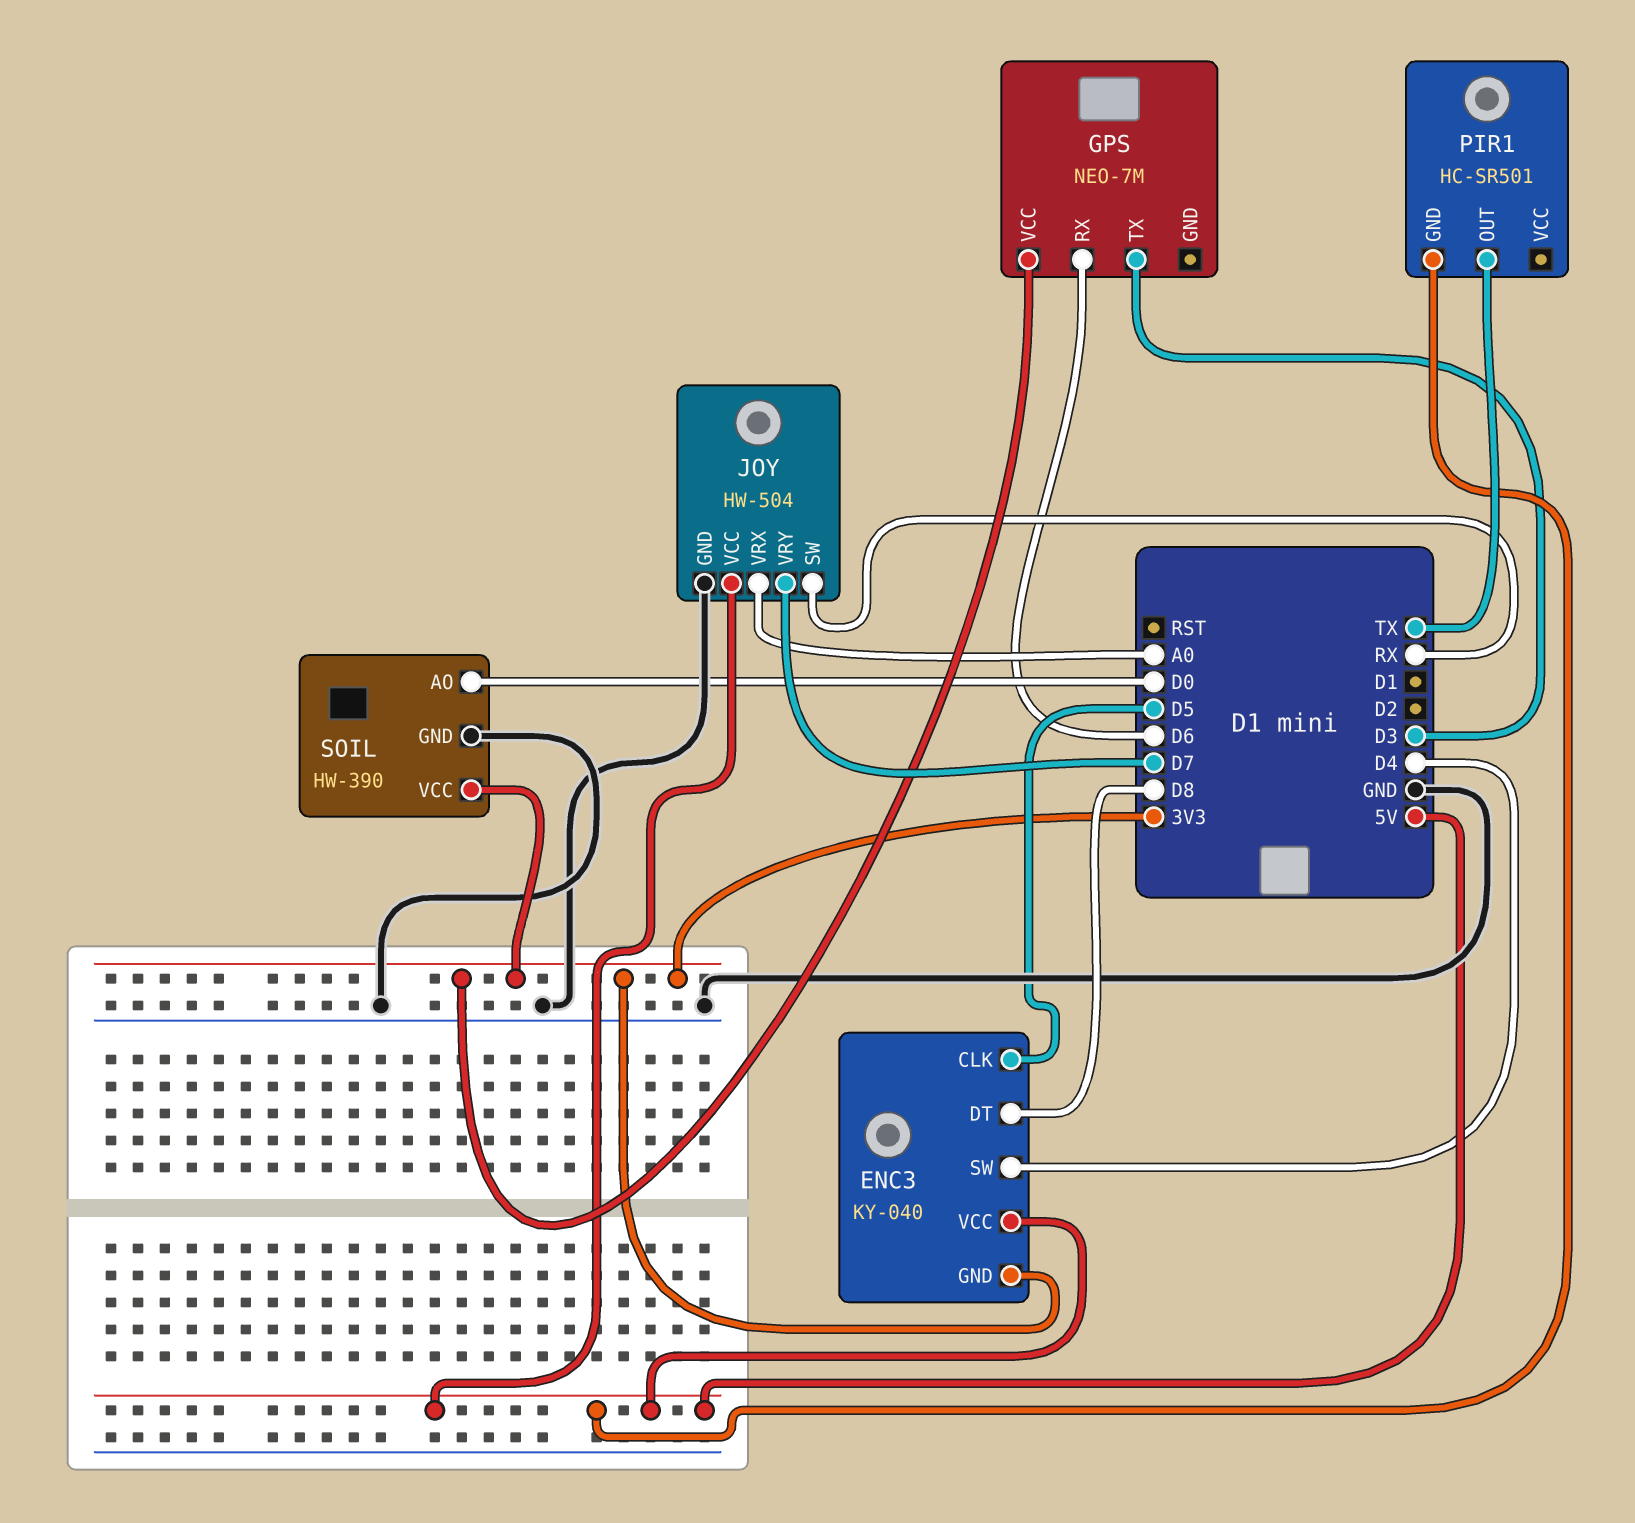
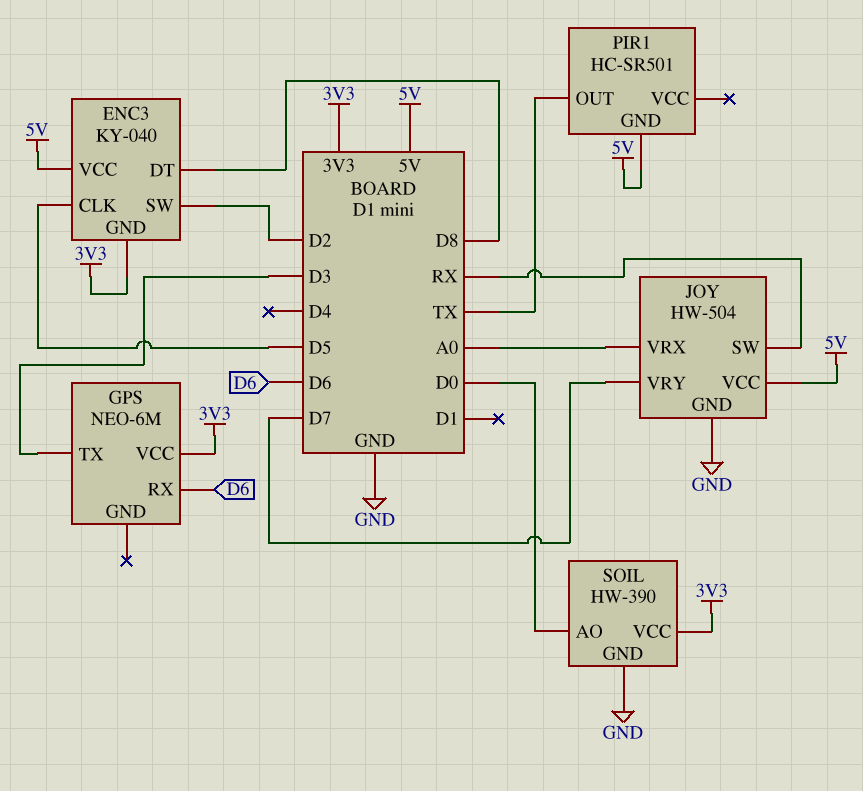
ENC3 pin SW: D4 -> D2
GPS: NEO-7M -> NEO-6M

